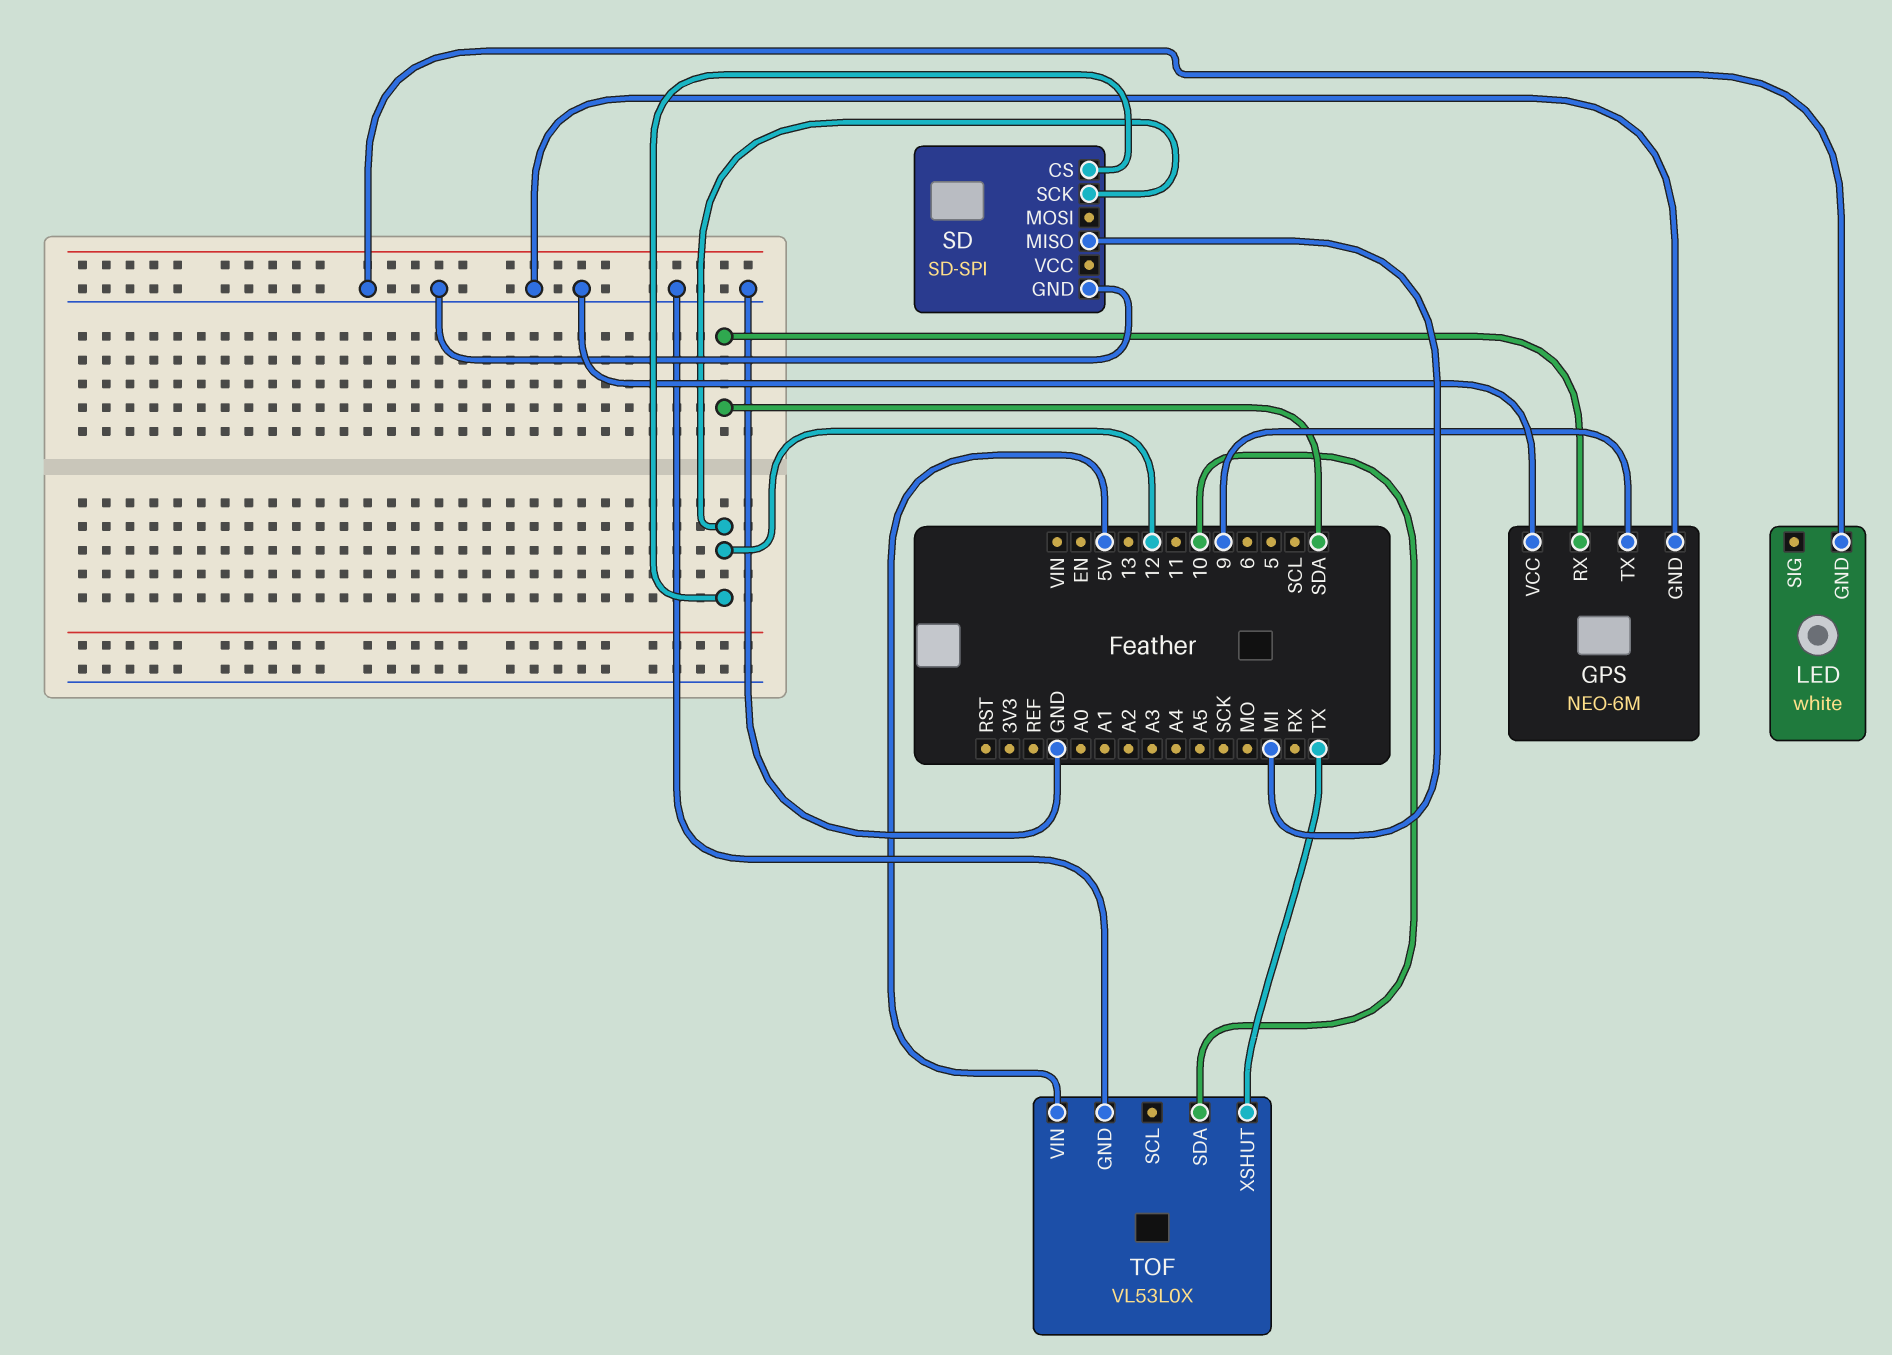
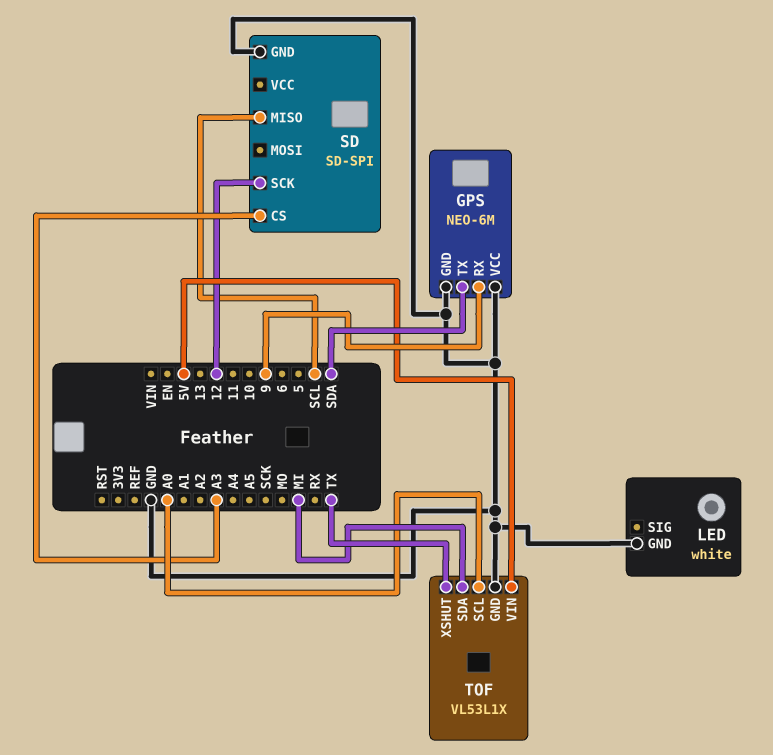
GPS pin RX: SDA -> 9
GPS pin TX: 9 -> SDA
SD pin CS: 12 -> A3
SD pin MISO: MI -> SCL
TOF: VL53L0X -> VL53L1X
TOF pin SCL: none -> A0
TOF pin SDA: 10 -> MI

